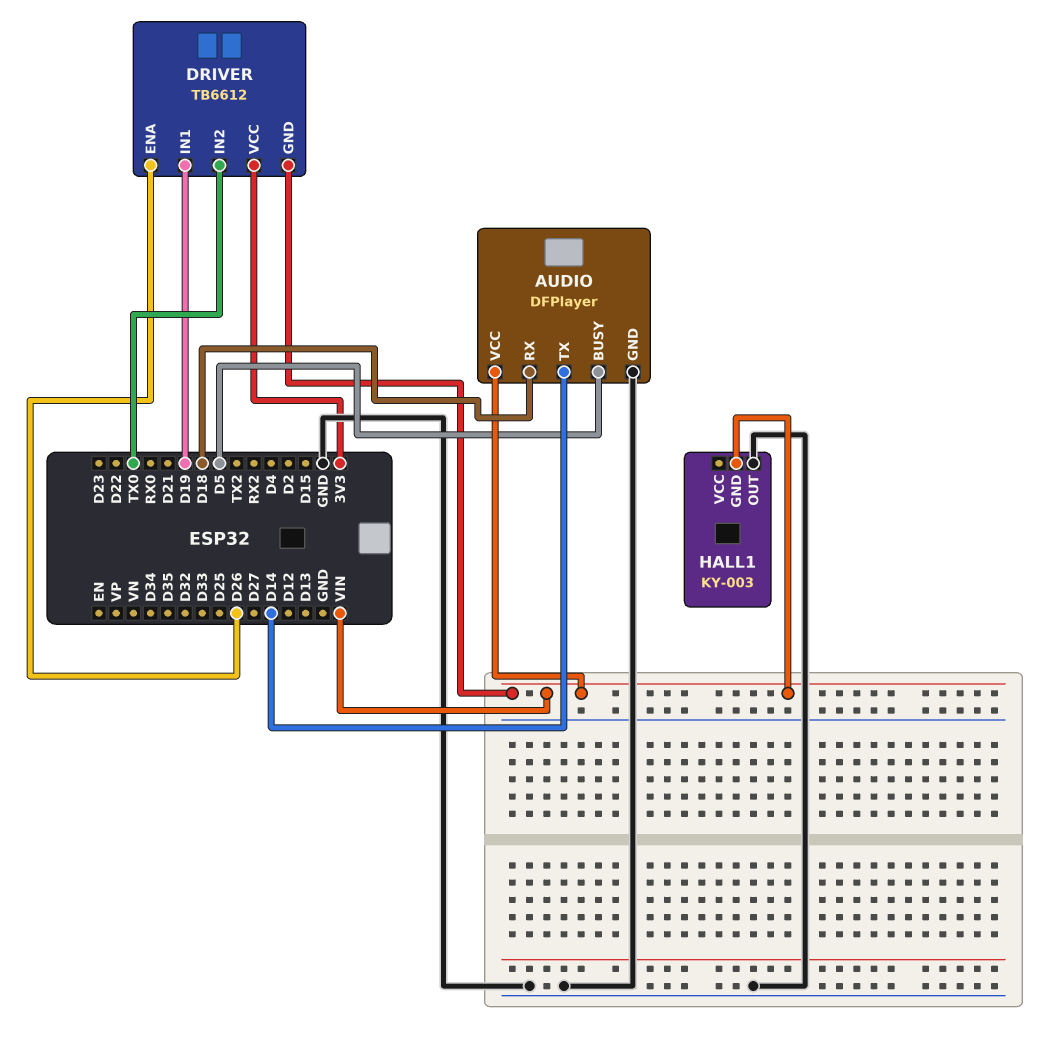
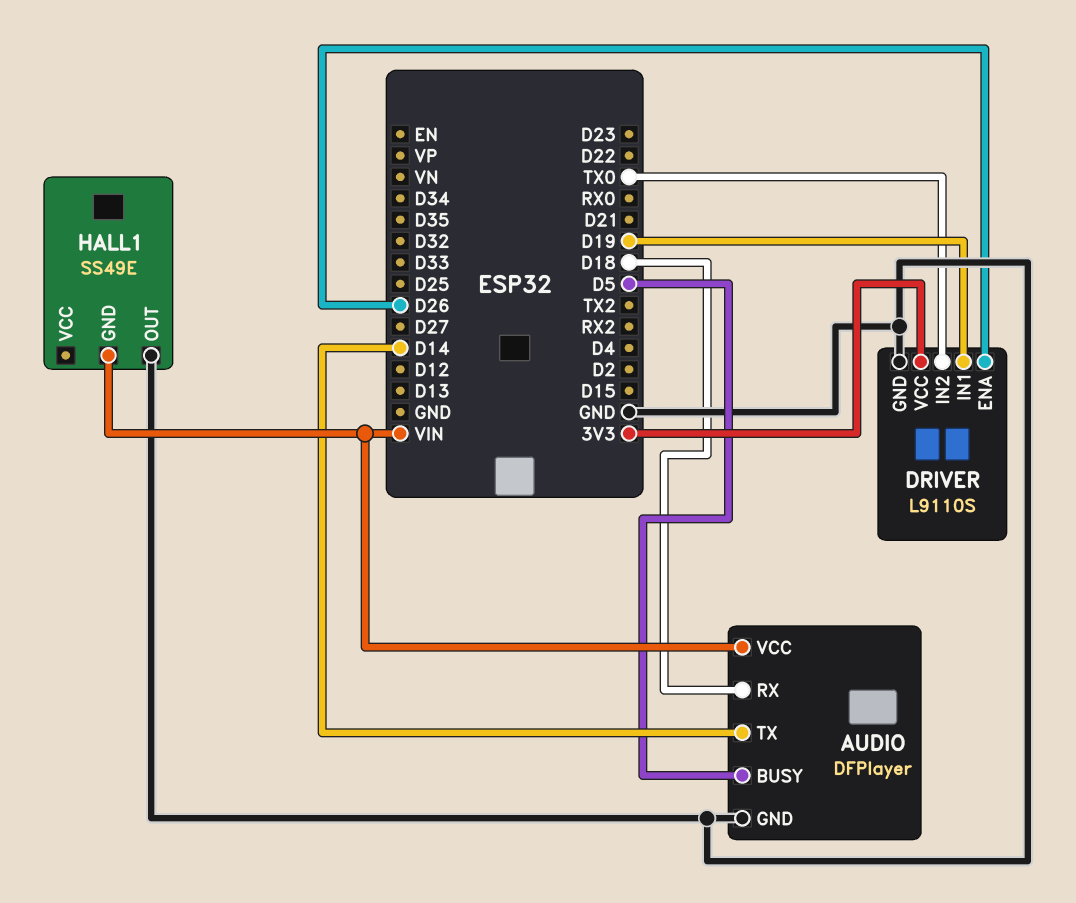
DRIVER: TB6612 -> L9110S
DRIVER pin GND: VIN -> GND
HALL1: KY-003 -> SS49E

